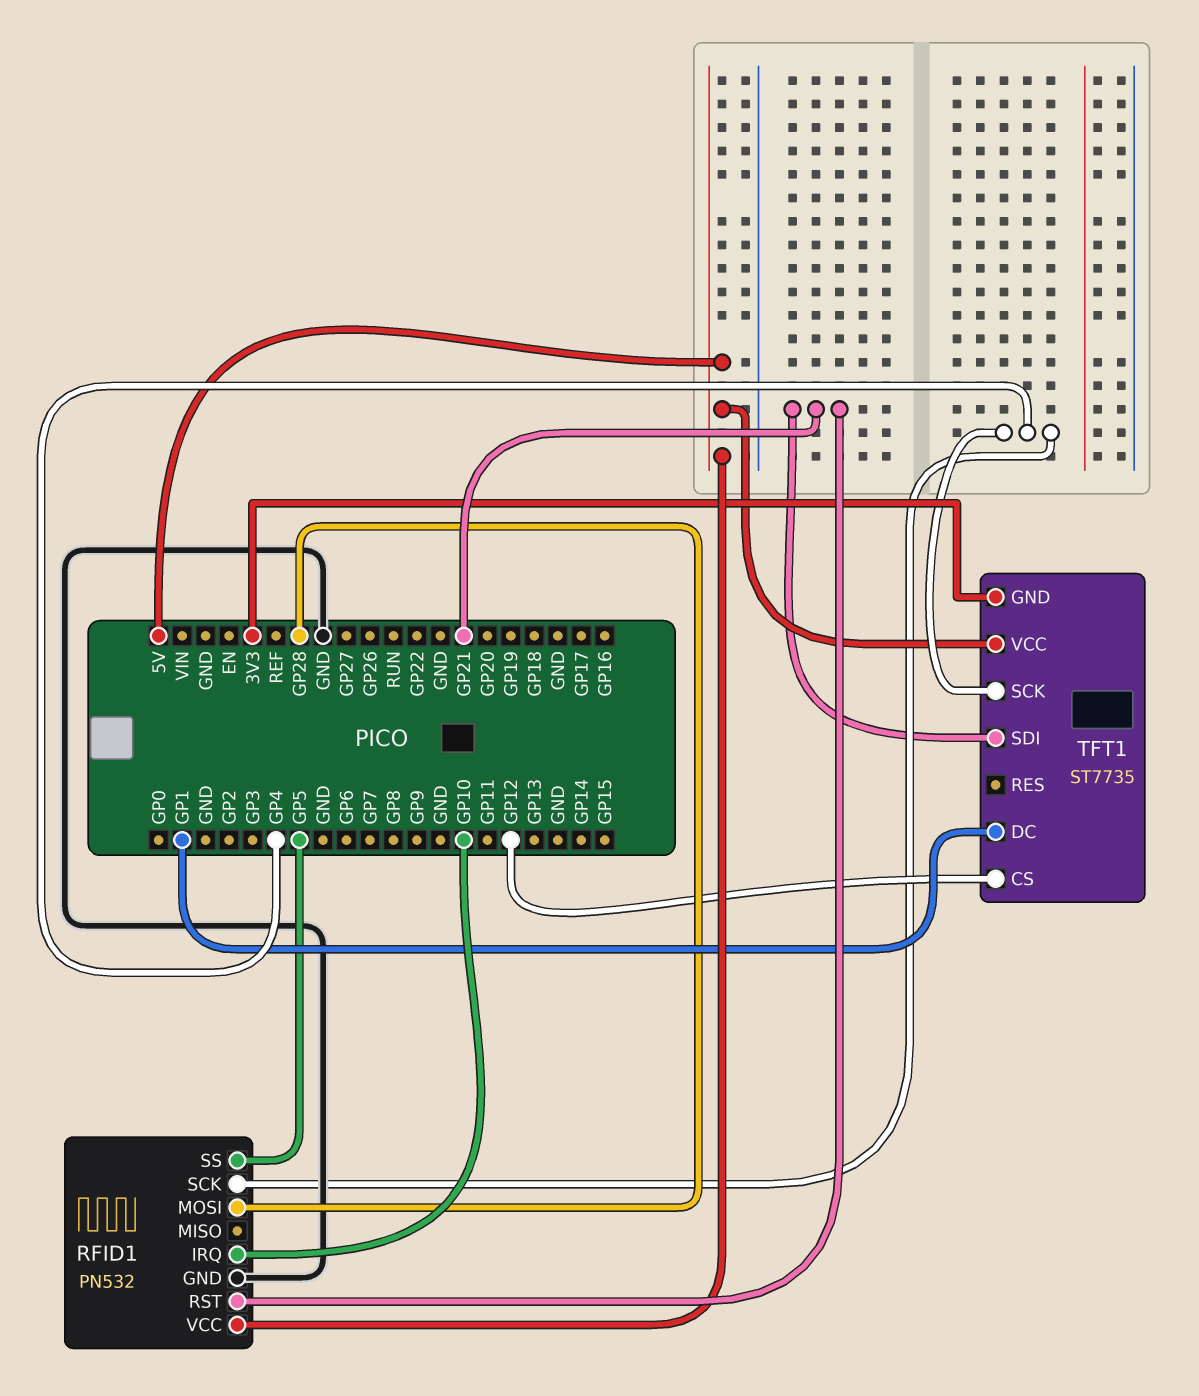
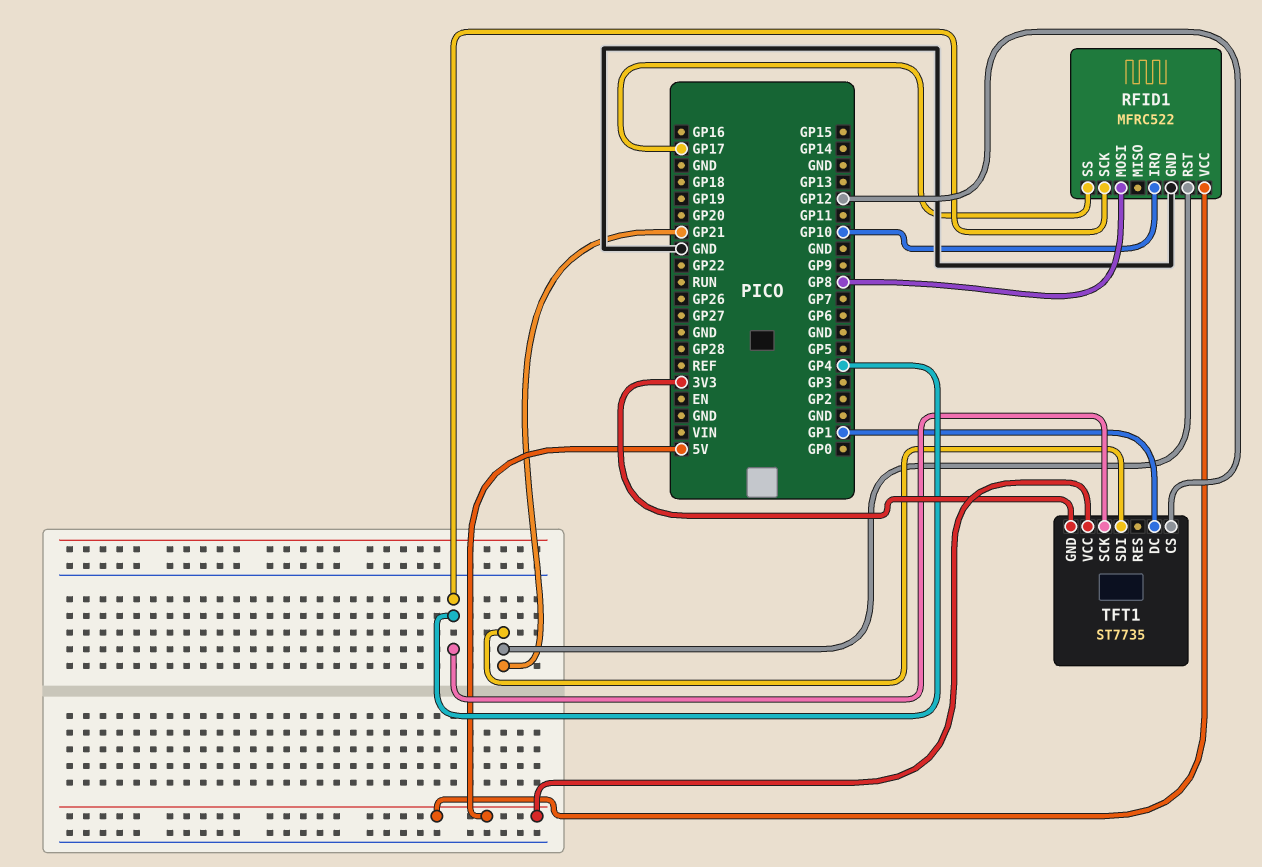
RFID1: PN532 -> MFRC522
RFID1 pin MOSI: GP28 -> GP8
RFID1 pin SS: GP5 -> GP17

